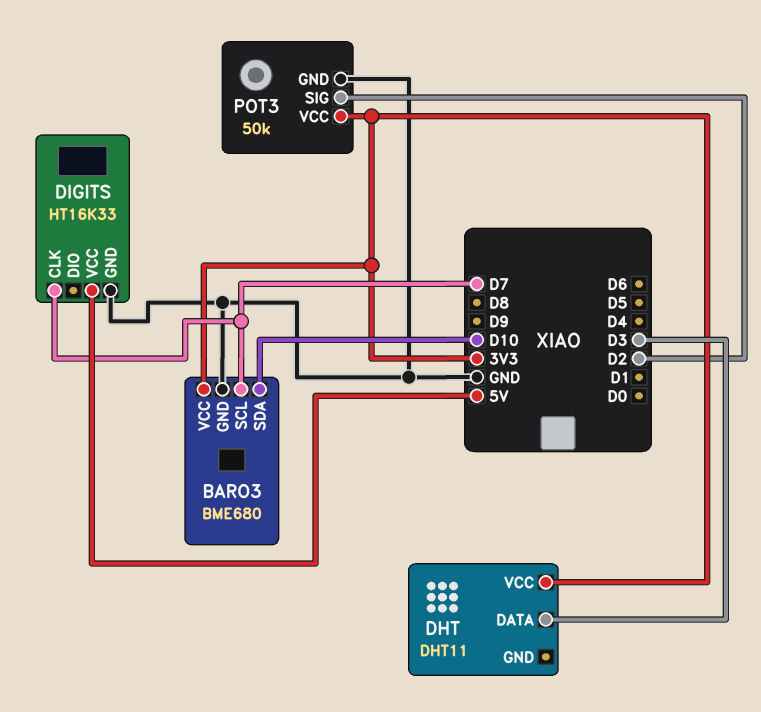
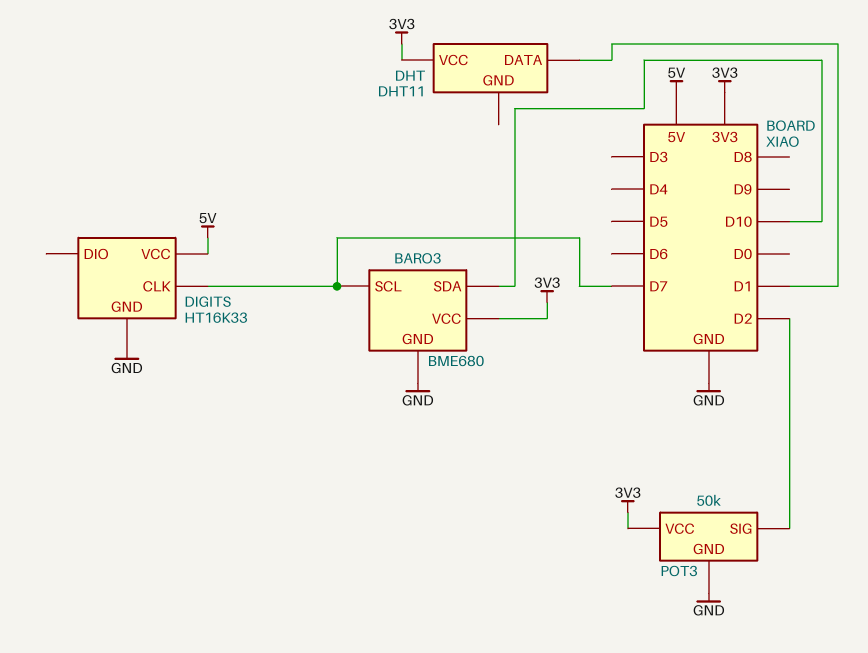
DHT pin DATA: D3 -> D1

